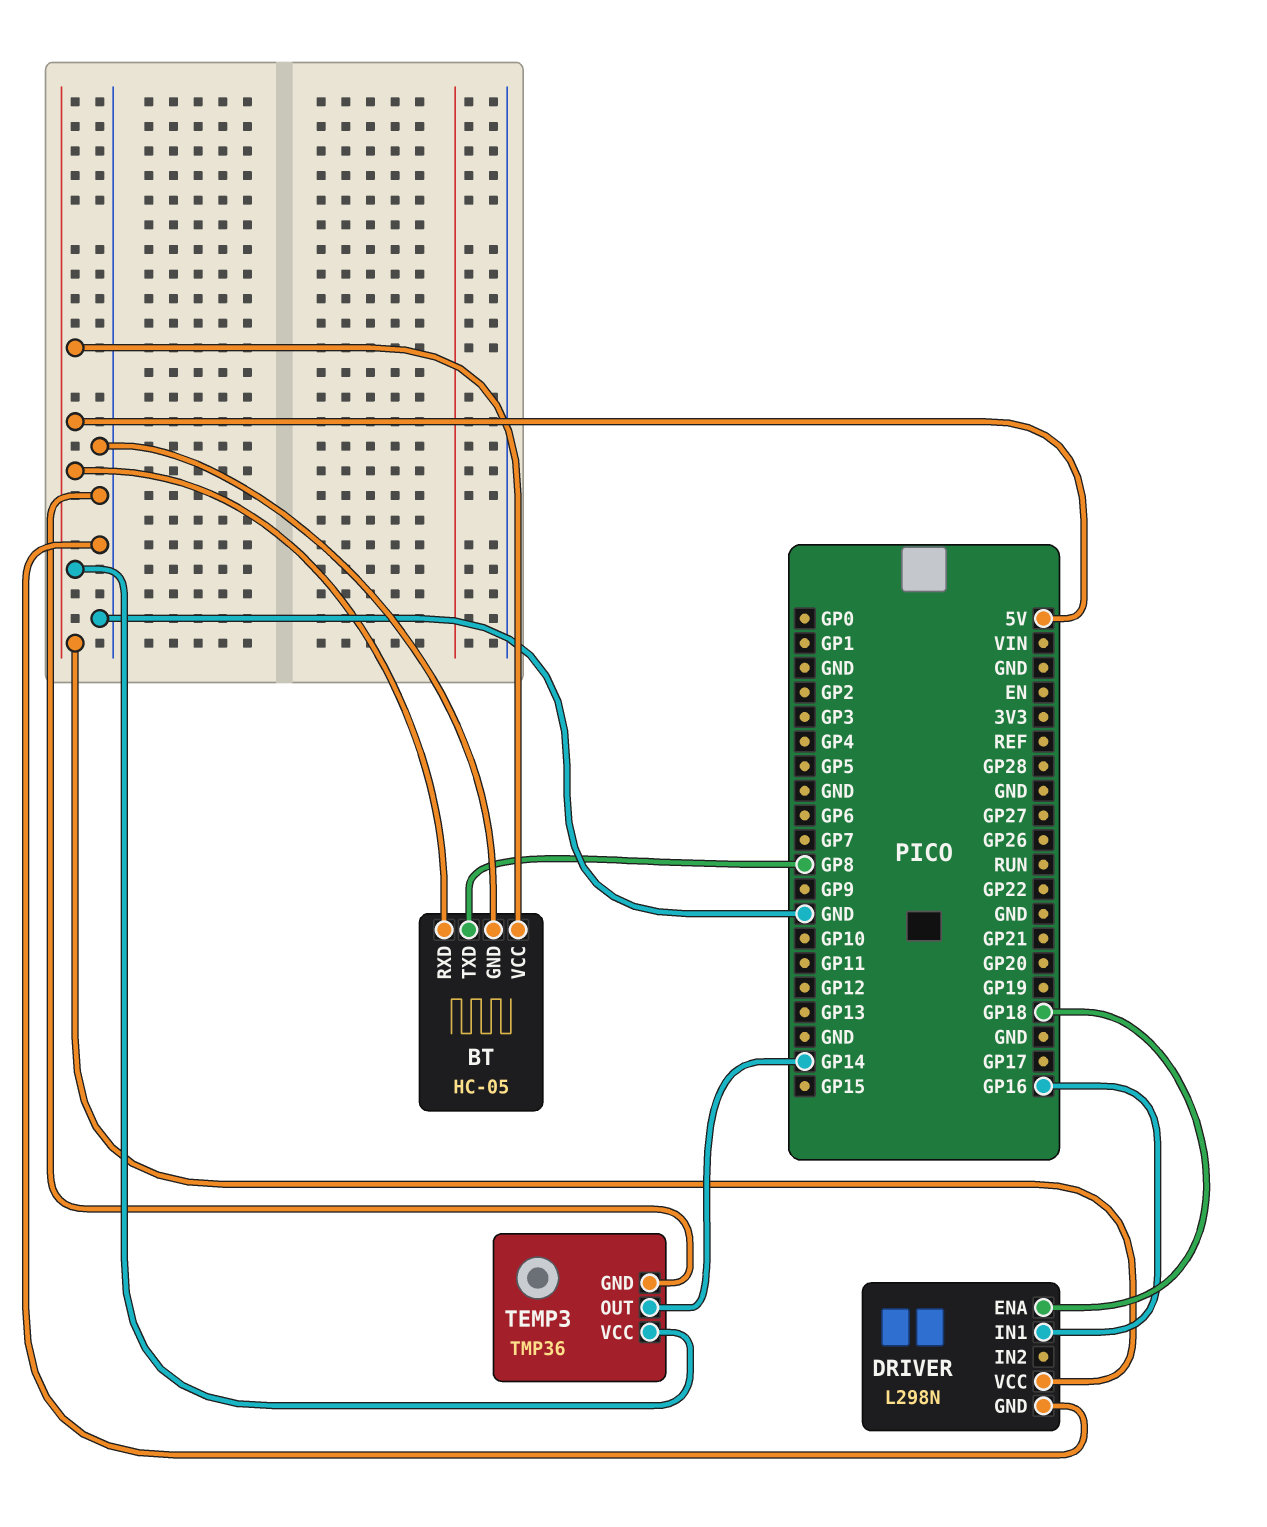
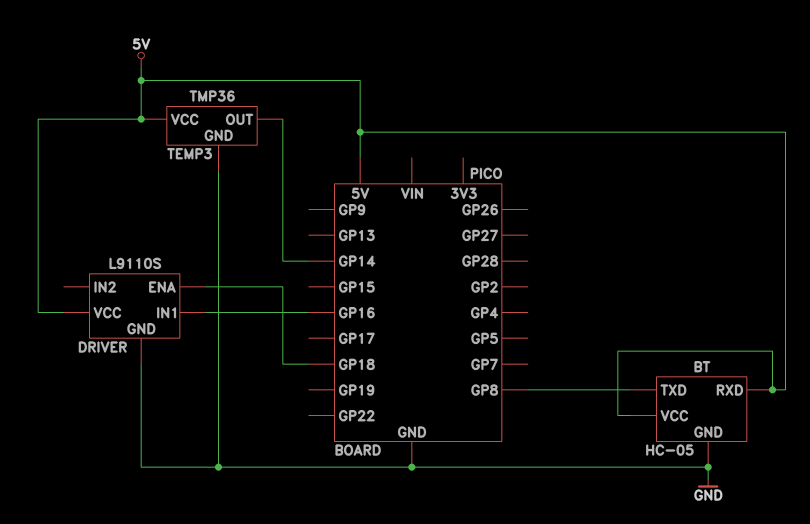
DRIVER: L298N -> L9110S

